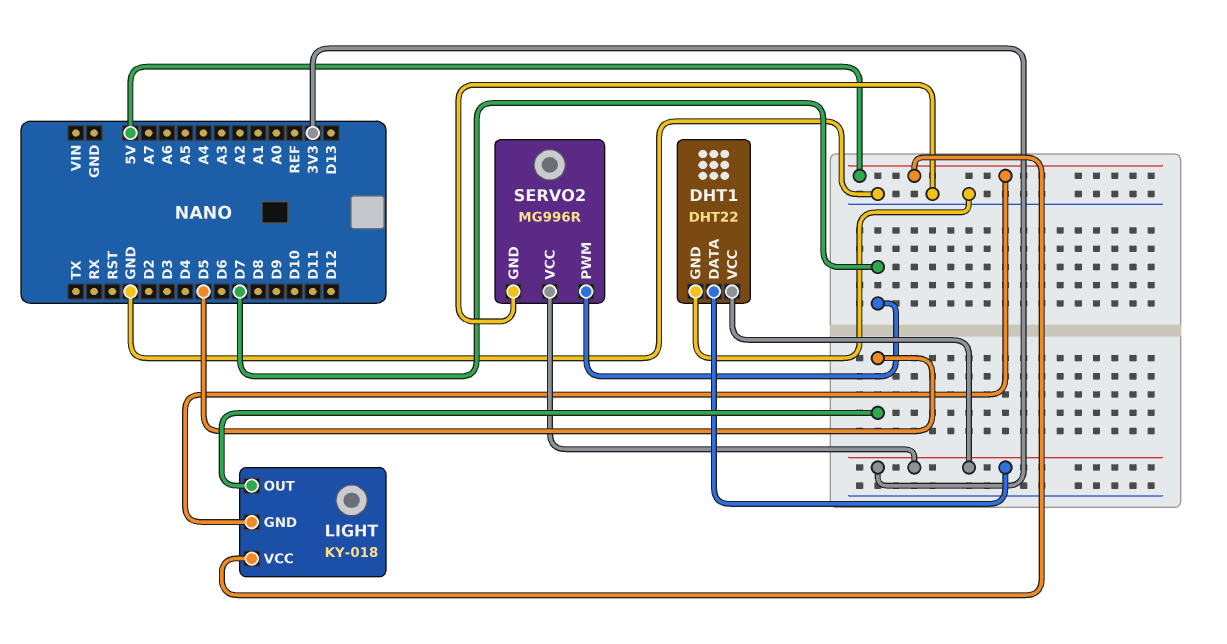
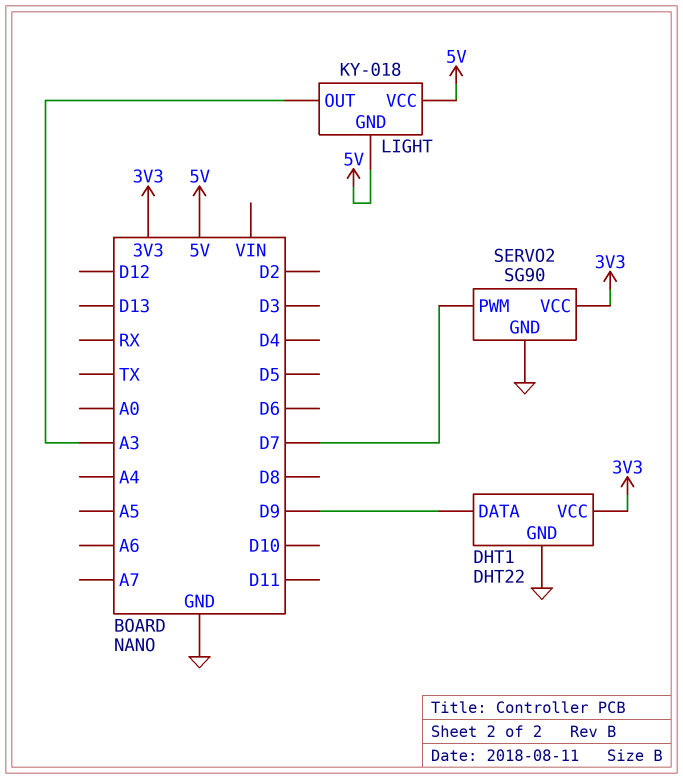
DHT1 pin DATA: 3V3 -> D9
LIGHT pin OUT: D5 -> A3
SERVO2: MG996R -> SG90

